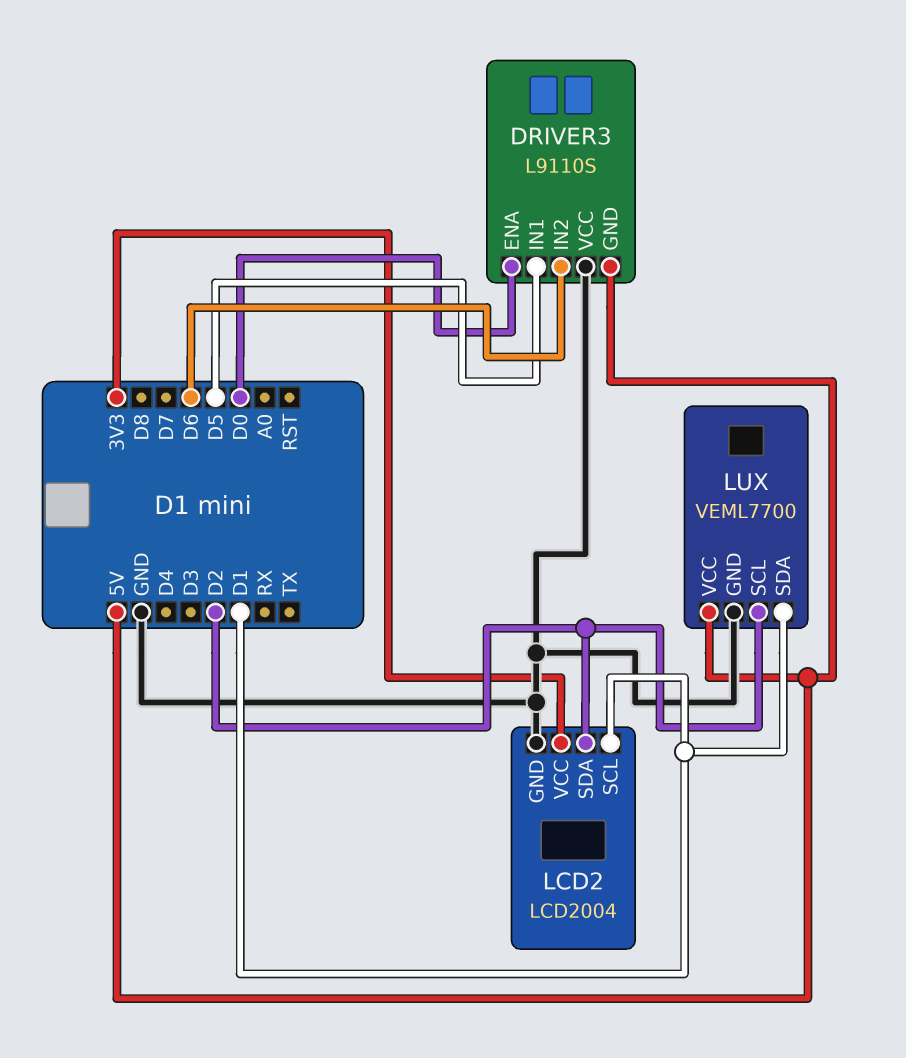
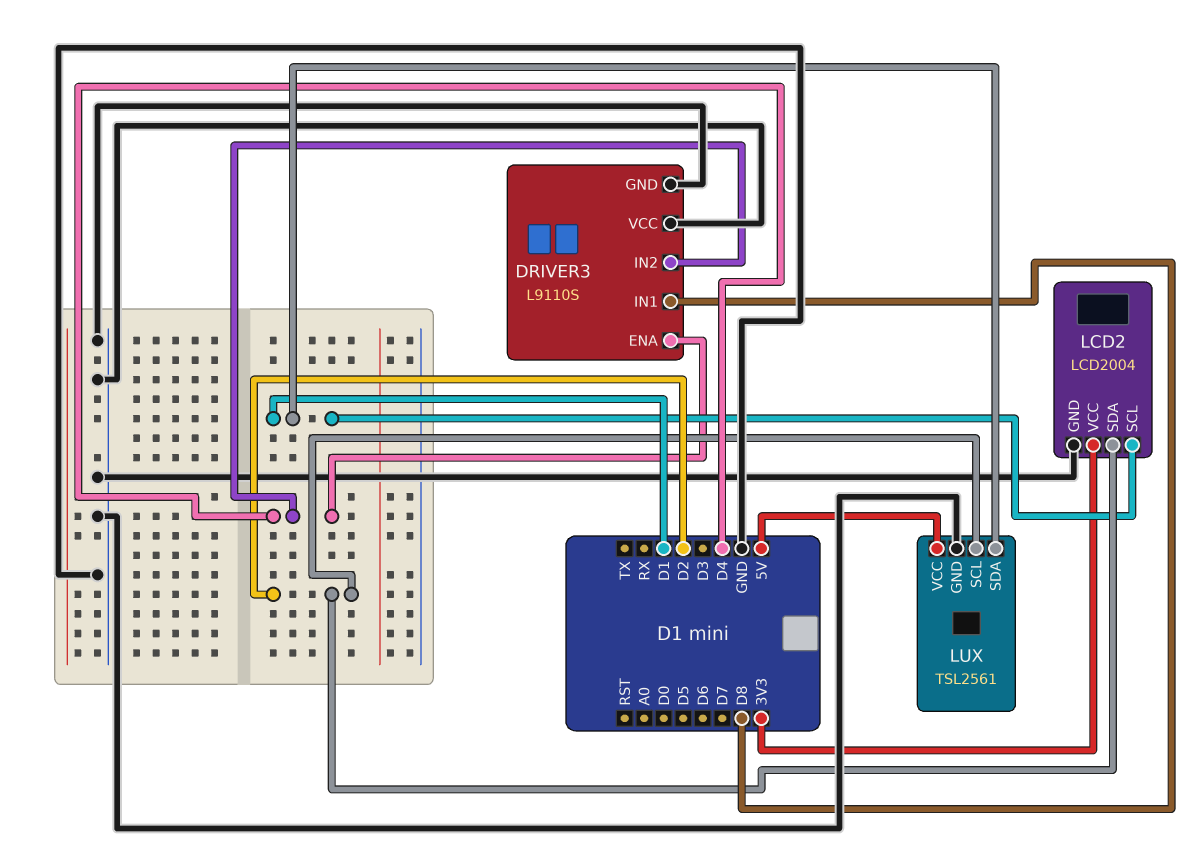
DRIVER3 pin ENA: D0 -> D4
DRIVER3 pin GND: 5V -> GND
DRIVER3 pin IN1: D5 -> D8
DRIVER3 pin IN2: D6 -> D4
LUX: VEML7700 -> TSL2561

